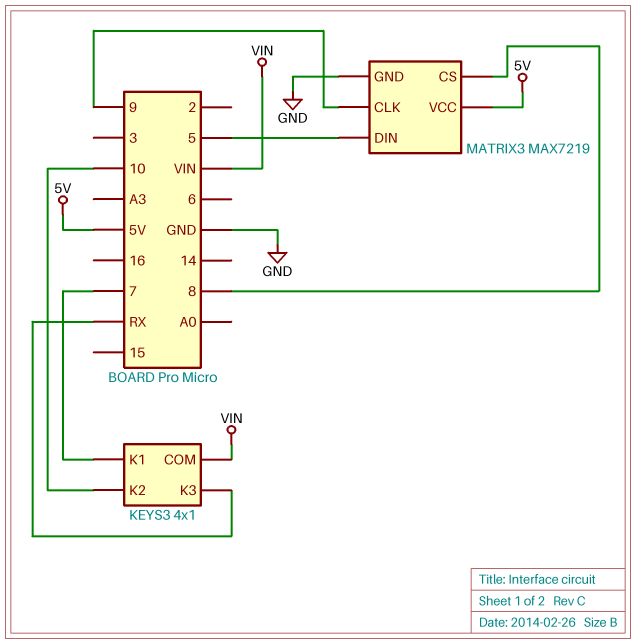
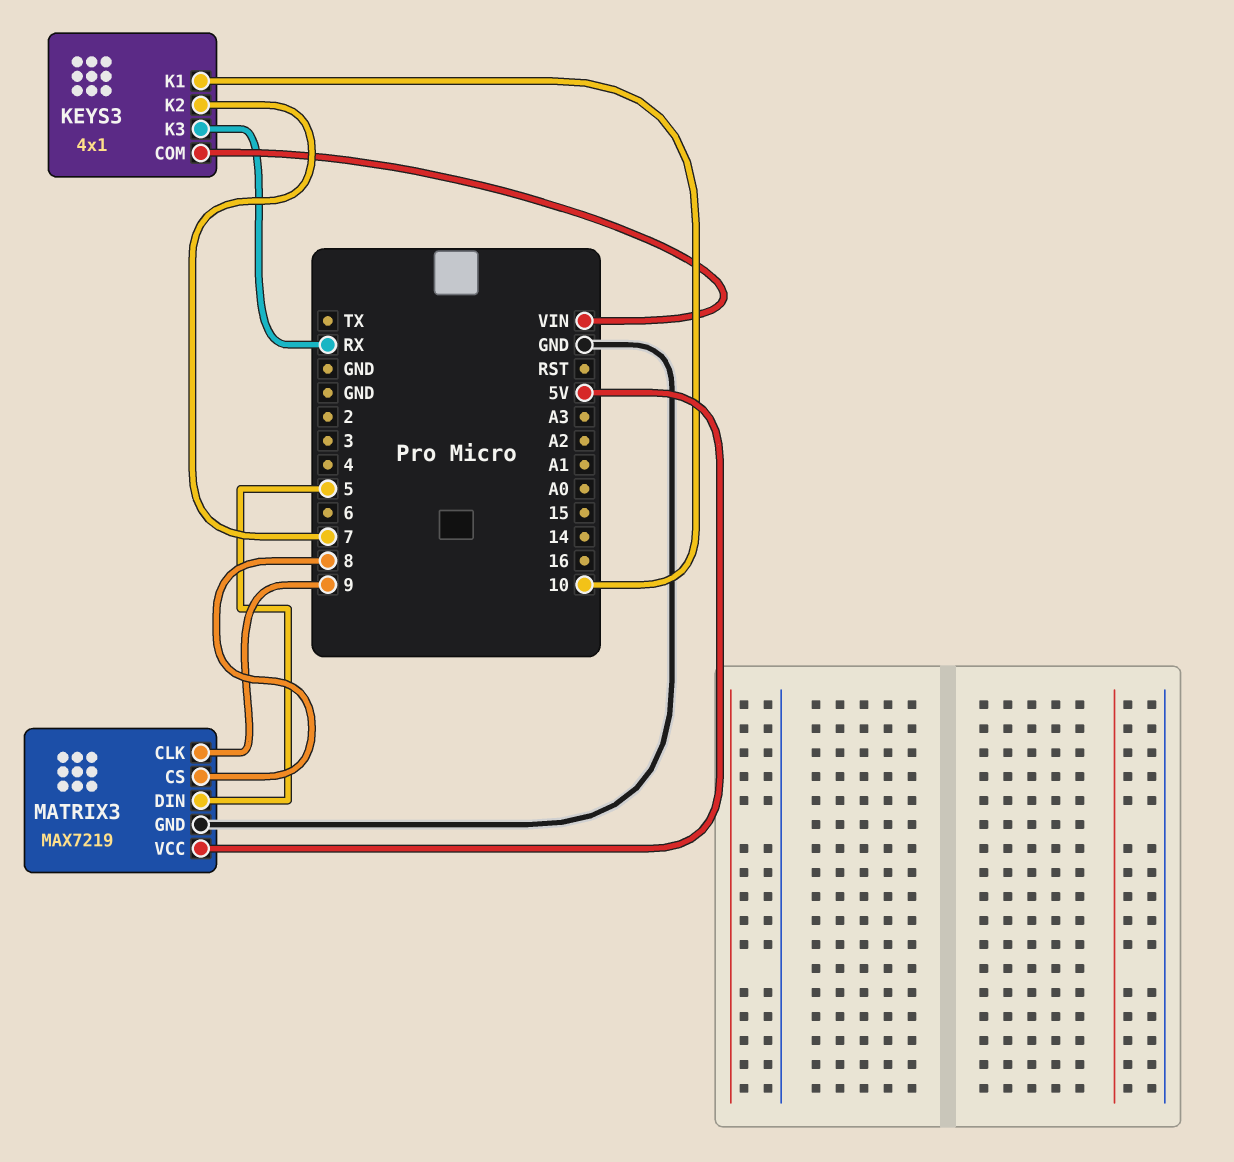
KEYS3 pin K1: 7 -> 10
KEYS3 pin K2: 10 -> 7

